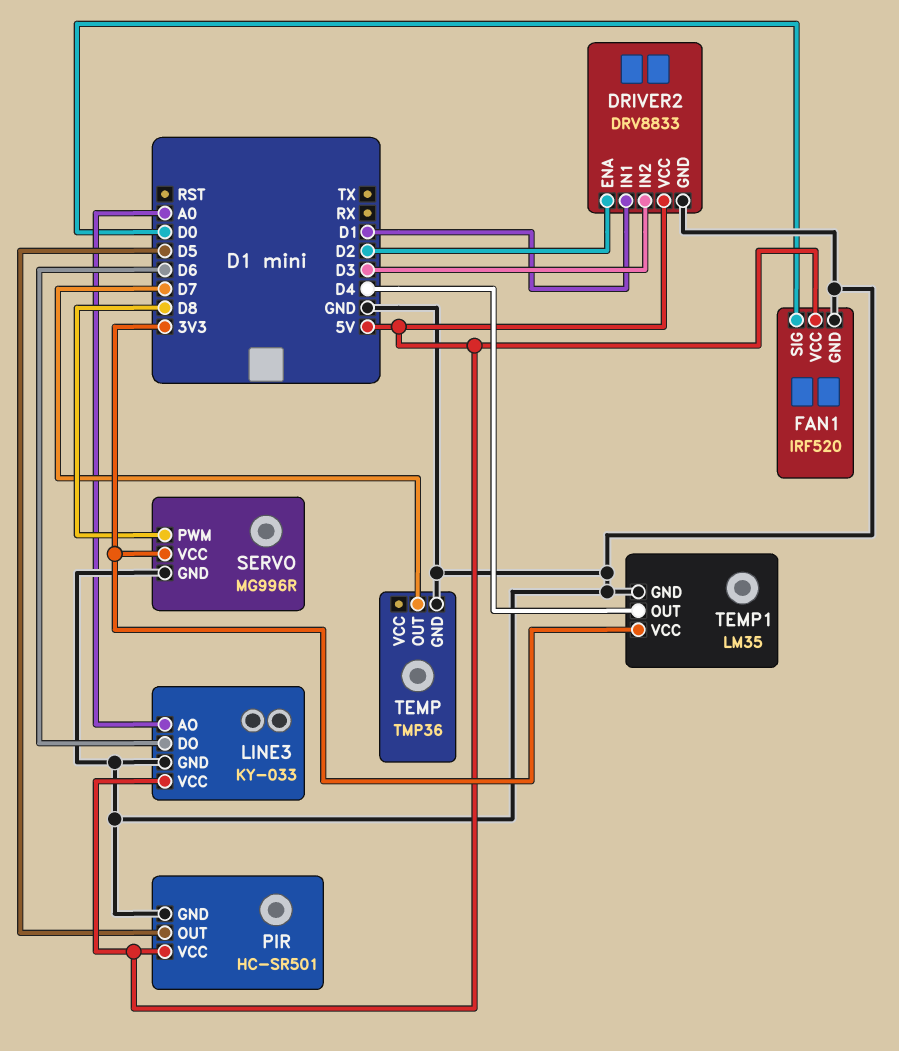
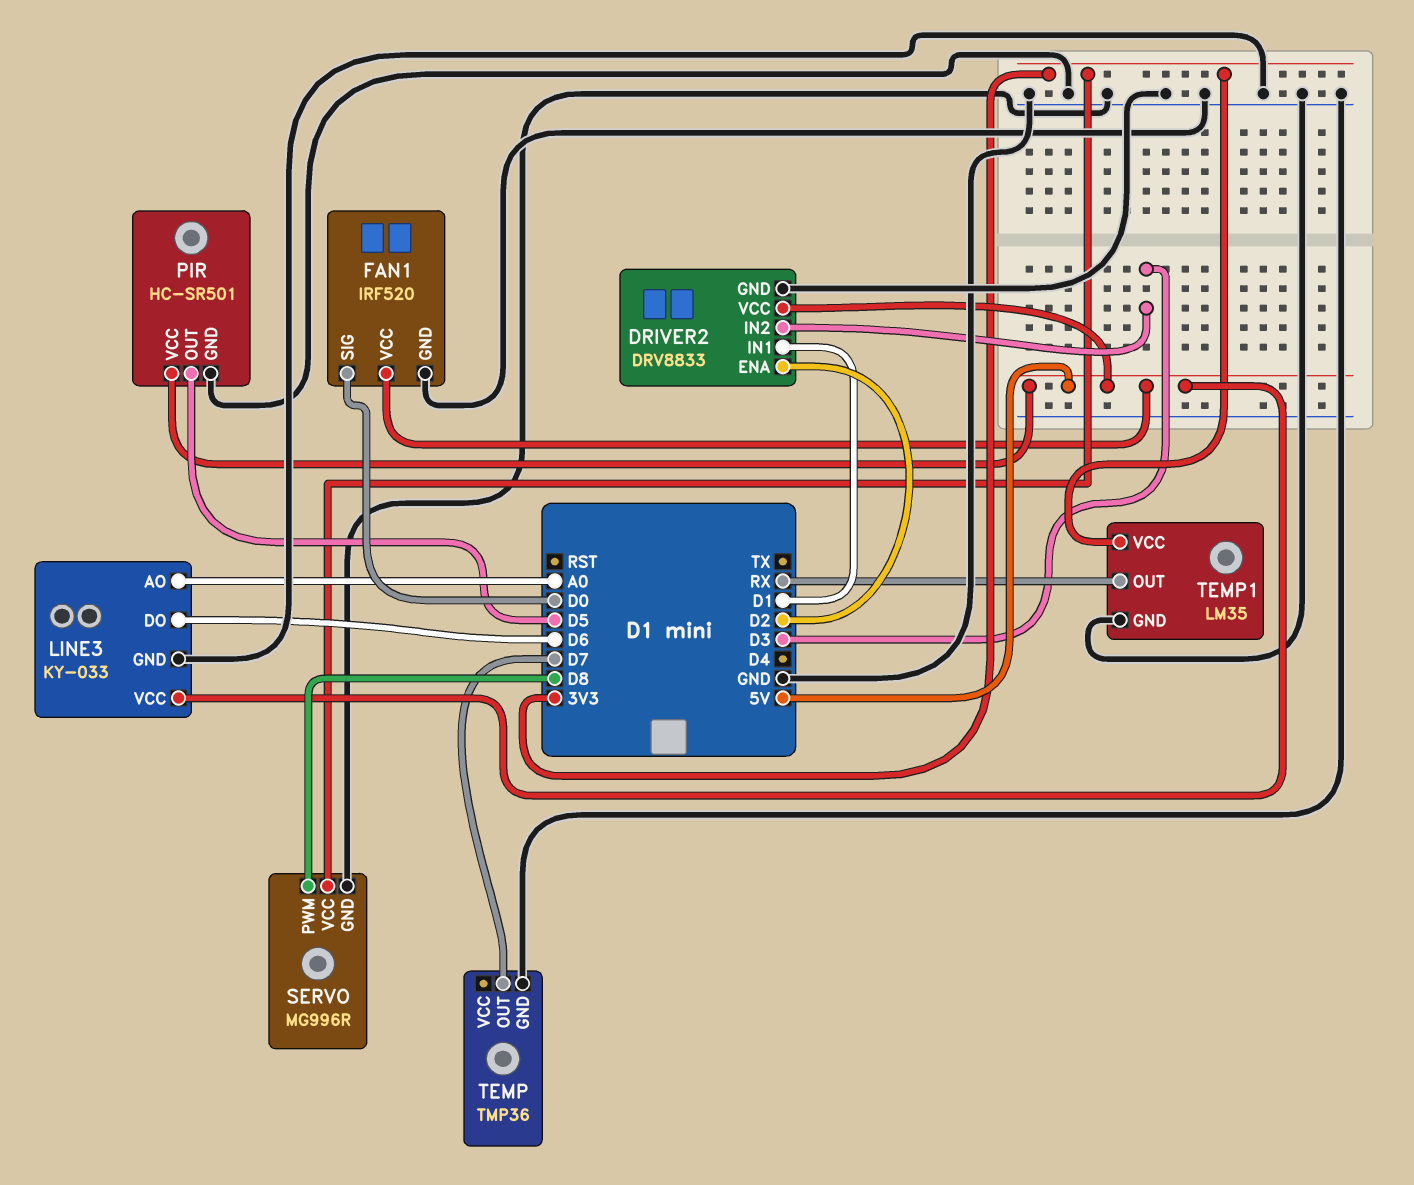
TEMP1 pin OUT: D4 -> RX

